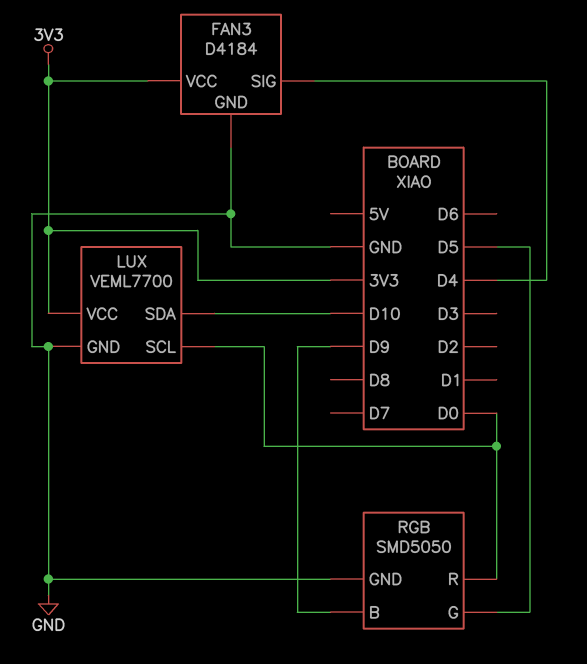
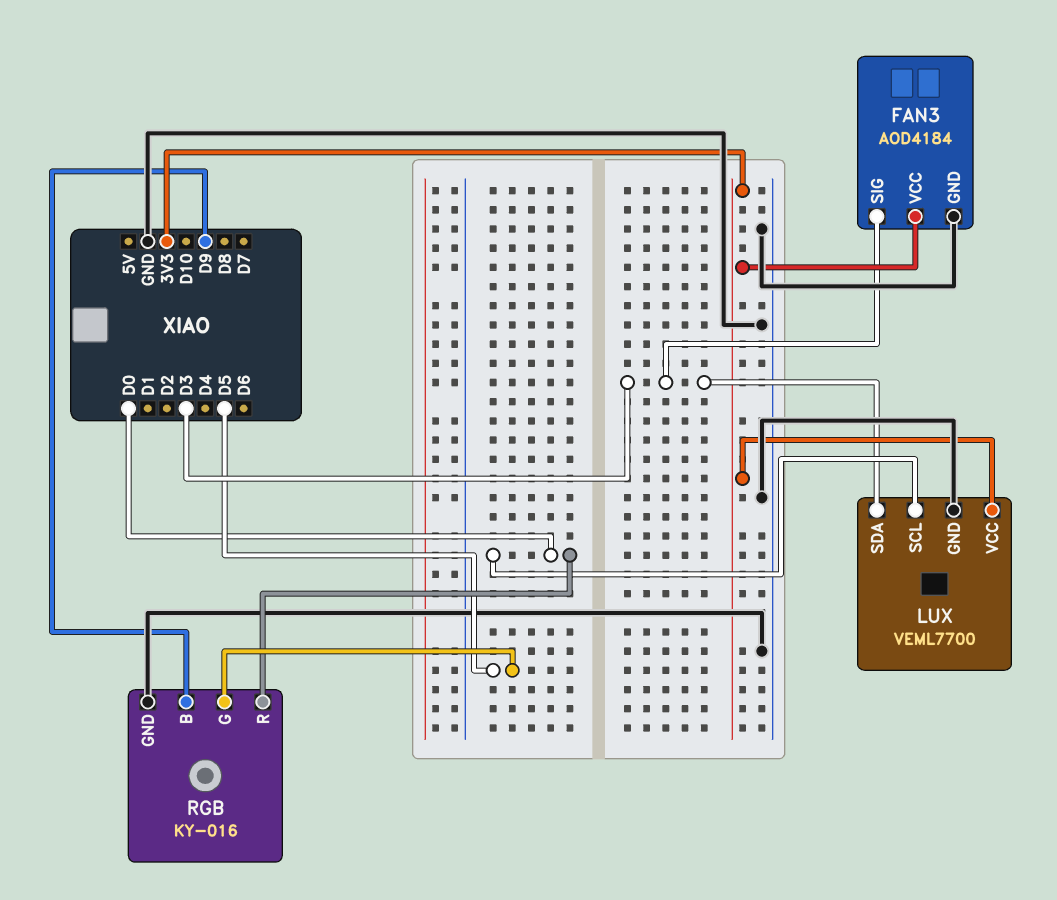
FAN3: D4184 -> AOD4184
FAN3 pin SIG: D4 -> D3
LUX pin SDA: D10 -> D3
RGB: SMD5050 -> KY-016

